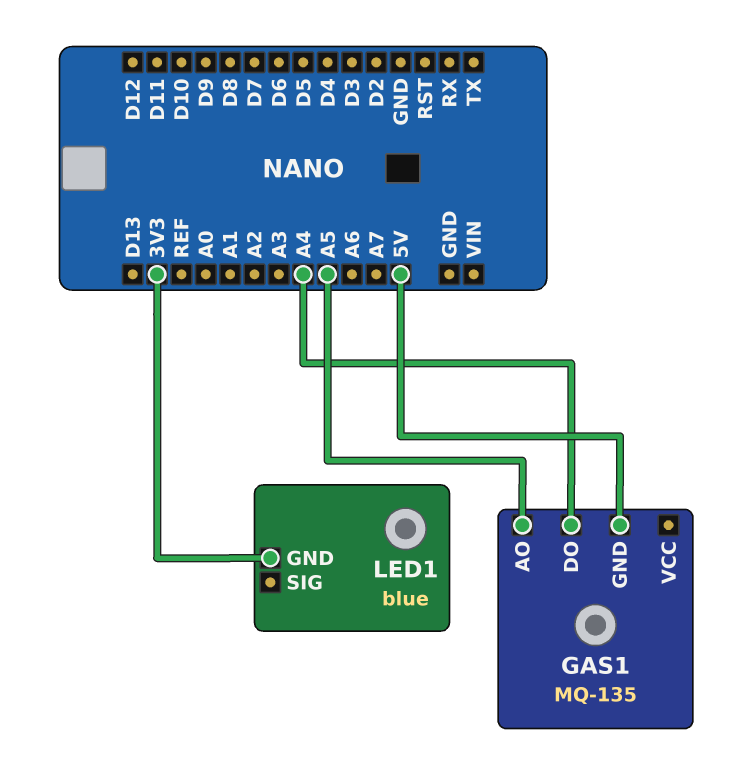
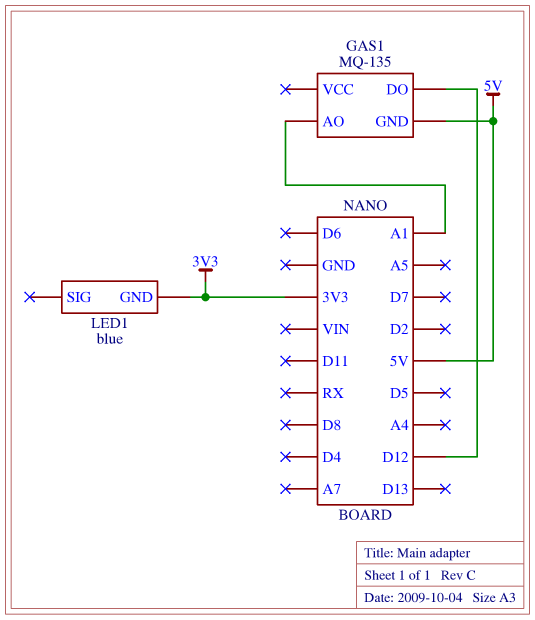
GAS1 pin AO: A5 -> A1
GAS1 pin DO: A4 -> D12

